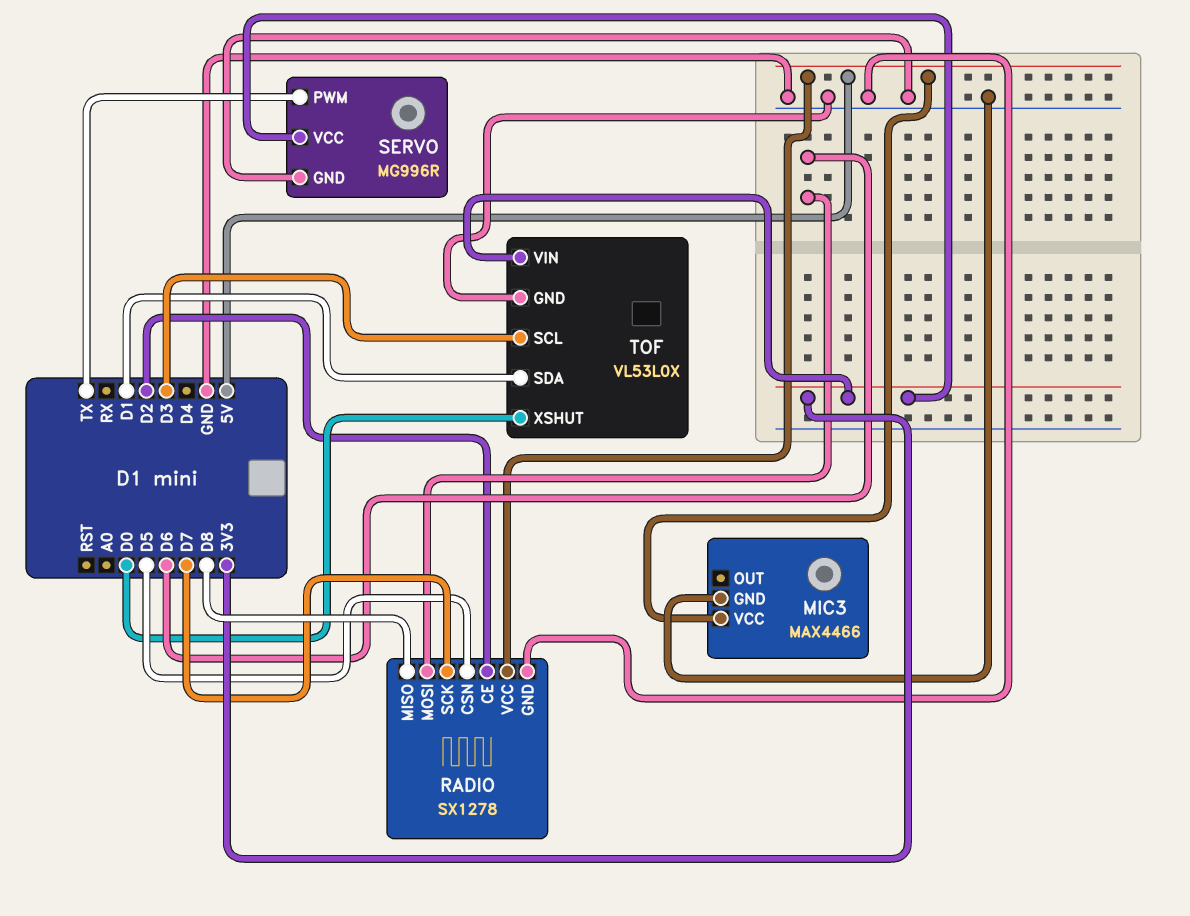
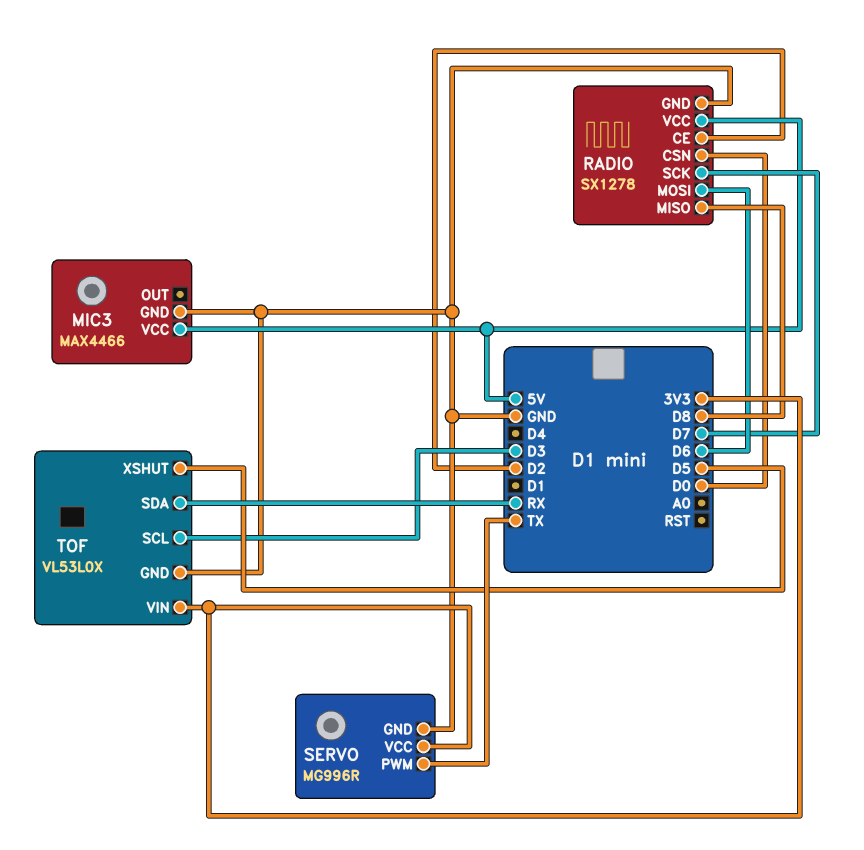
RADIO pin CSN: D5 -> D0
TOF pin SDA: D1 -> RX
TOF pin XSHUT: D0 -> D5

